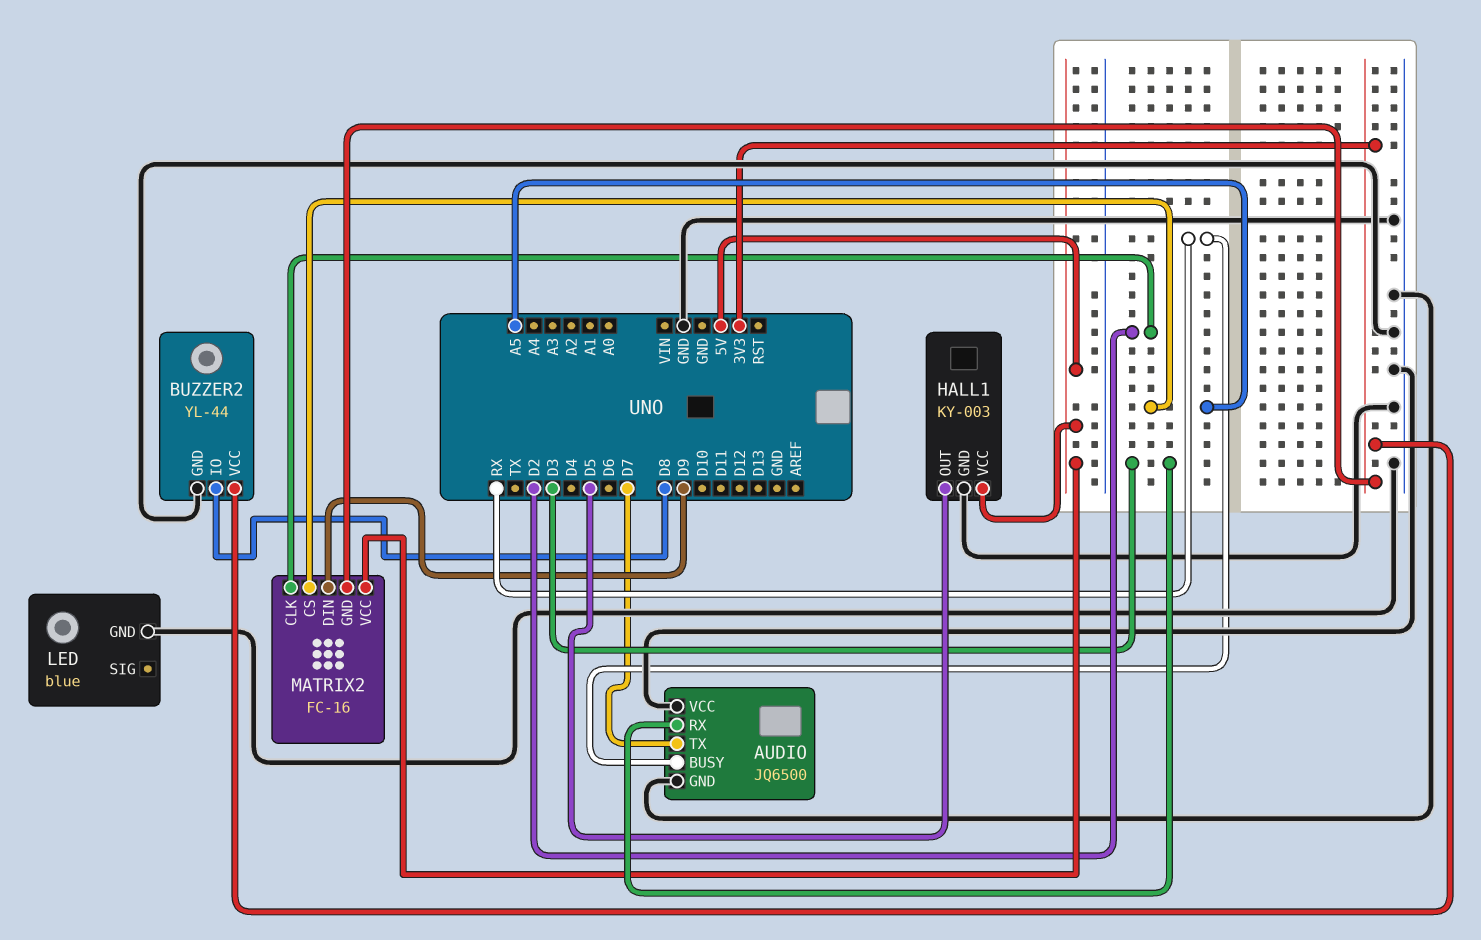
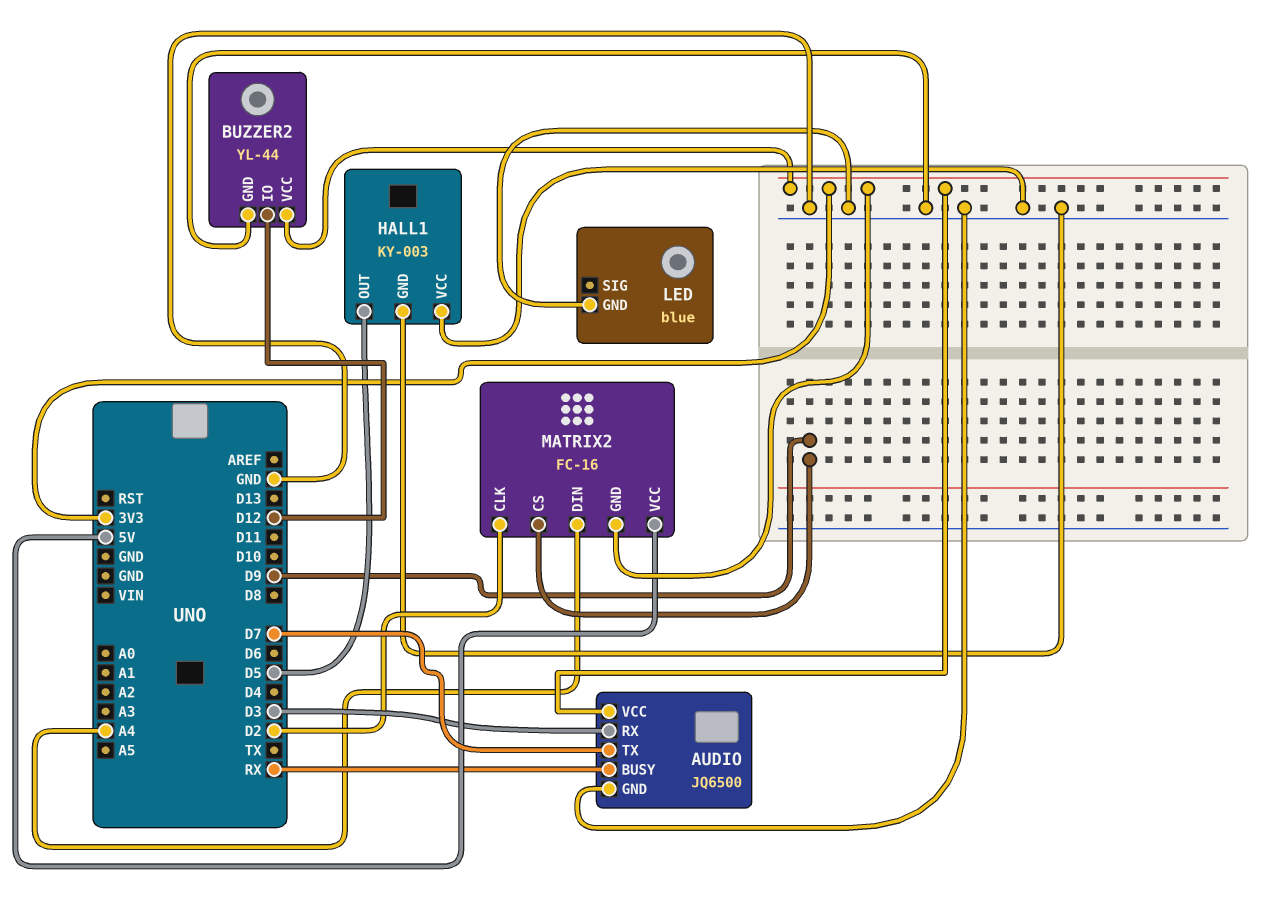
AUDIO pin VCC: GND -> 3V3
BUZZER2 pin IO: D8 -> D12
HALL1 pin VCC: 5V -> GND
MATRIX2 pin CS: A5 -> D9
MATRIX2 pin DIN: D9 -> A4

